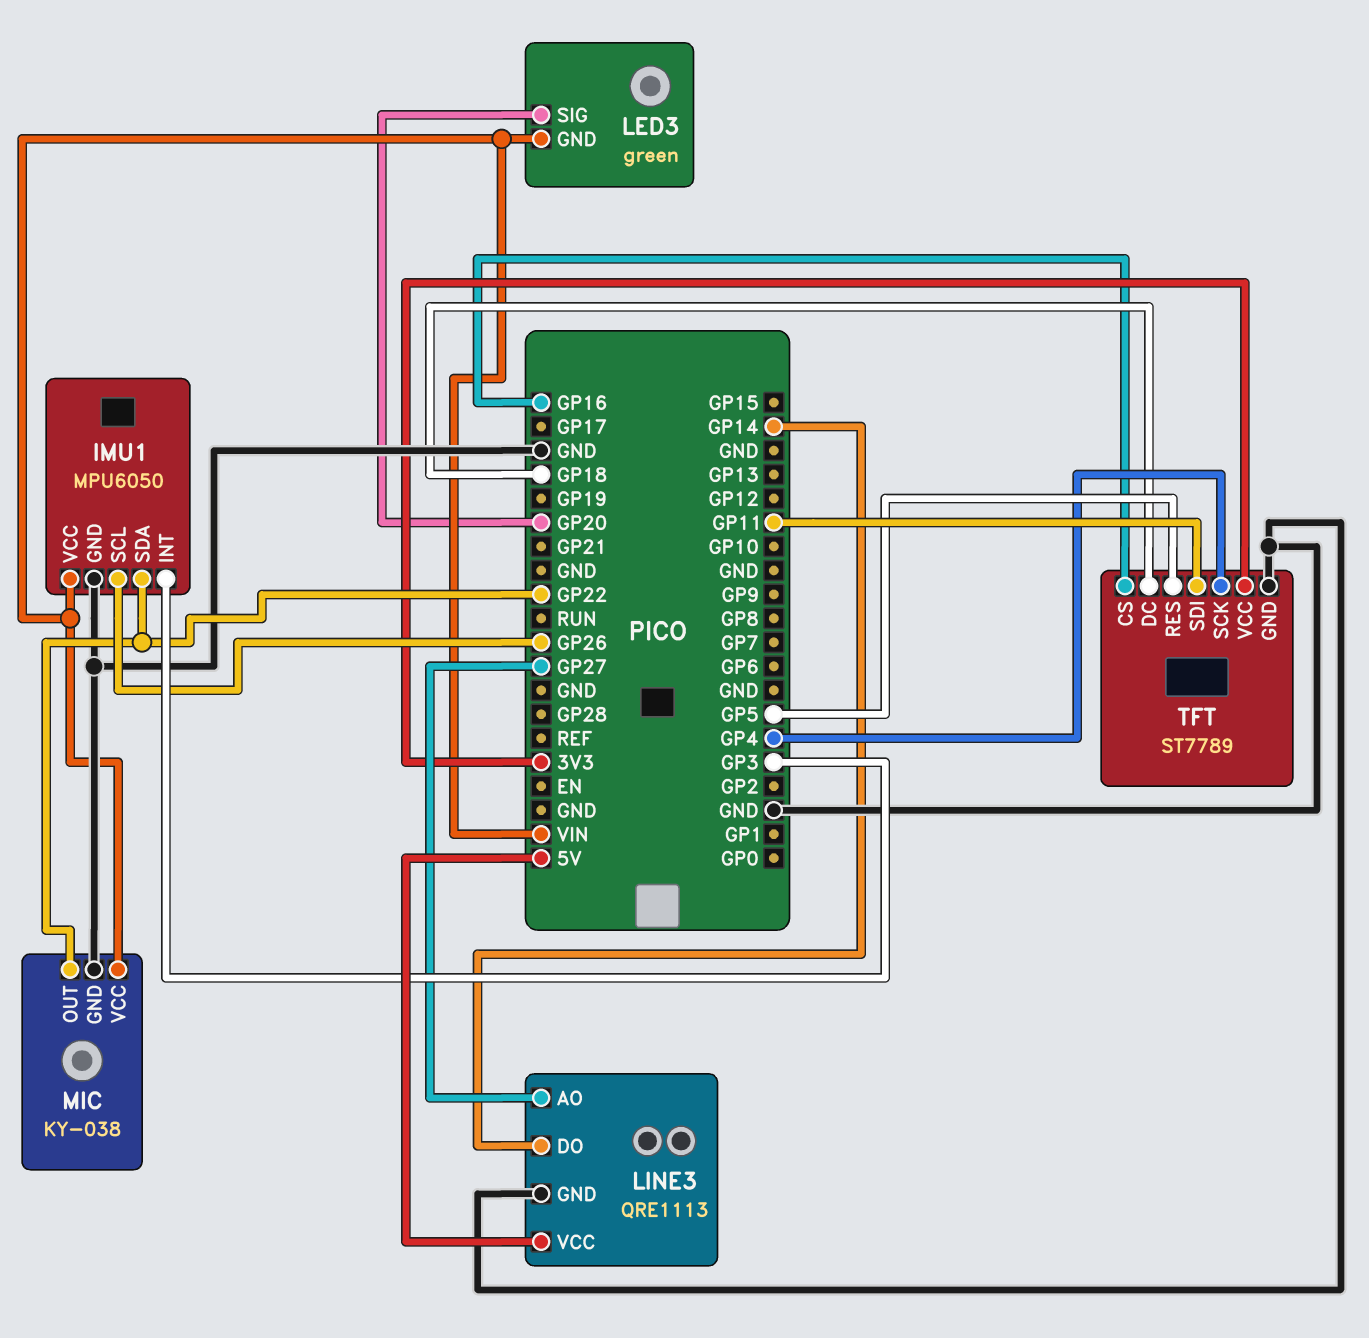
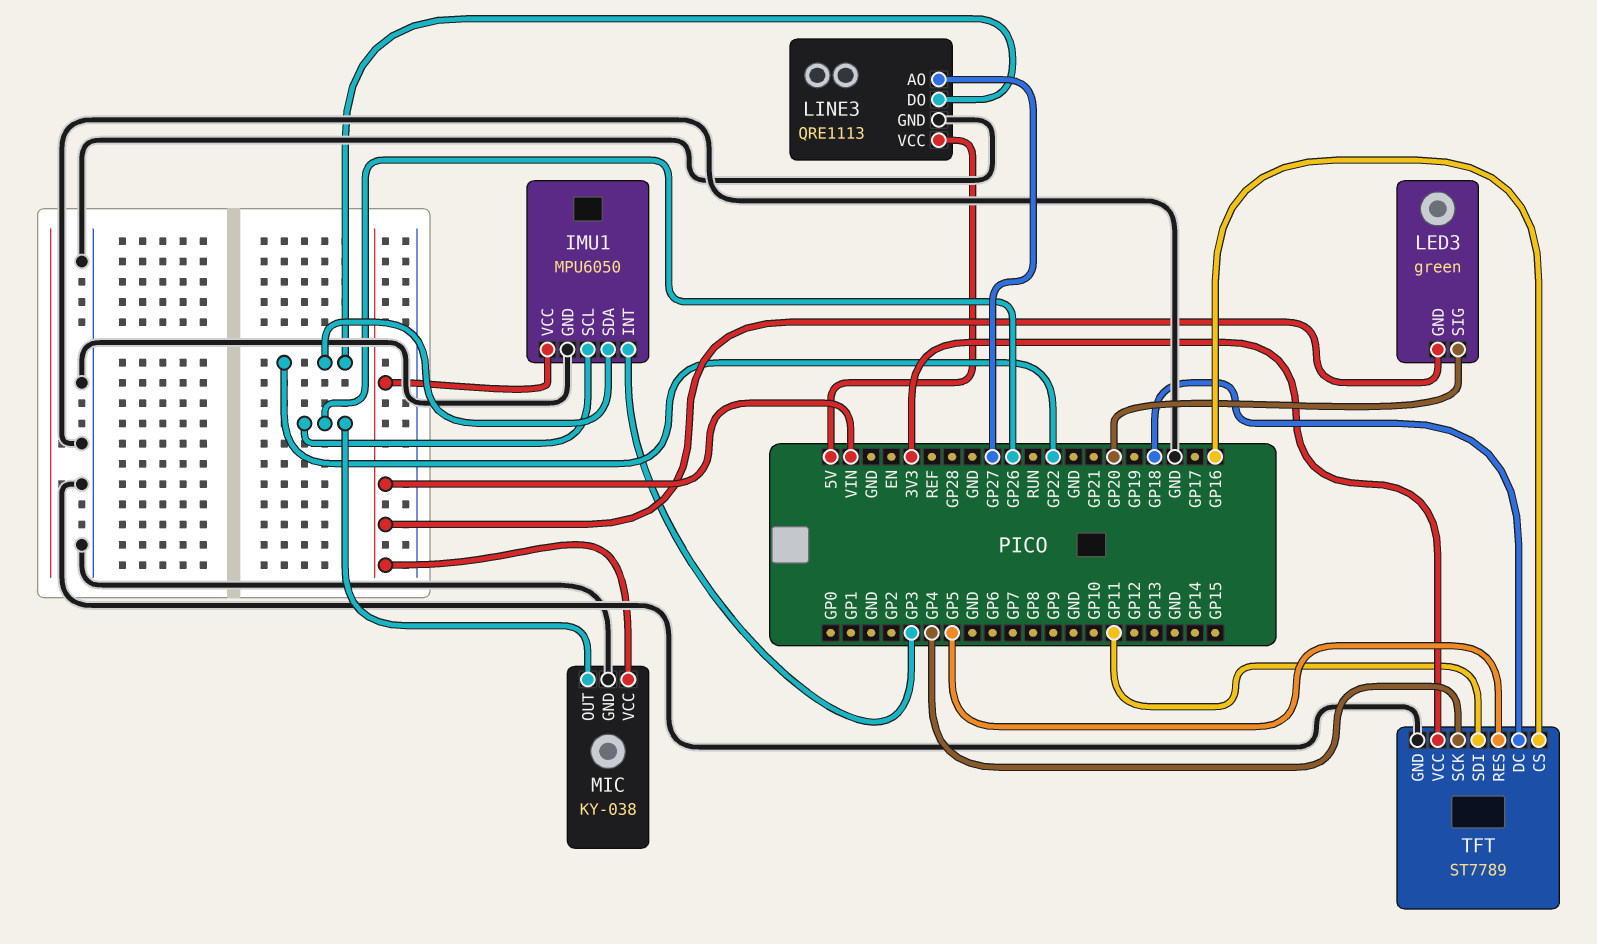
LINE3 pin DO: GP14 -> GP22
MIC pin OUT: GP22 -> GP26

